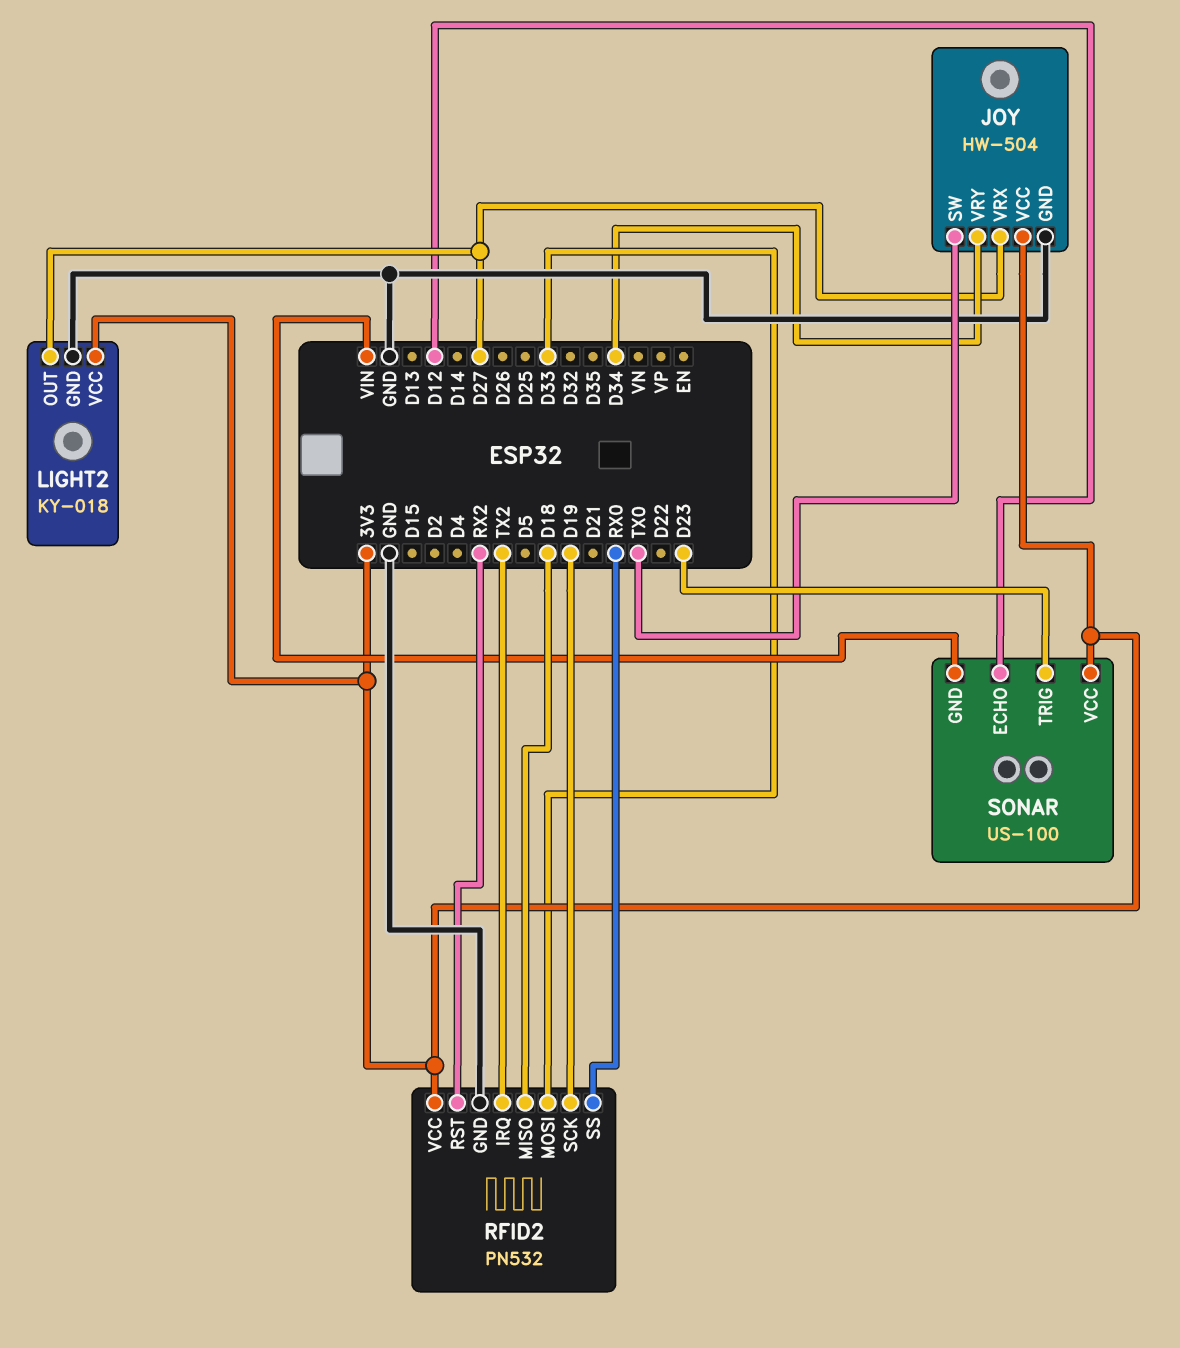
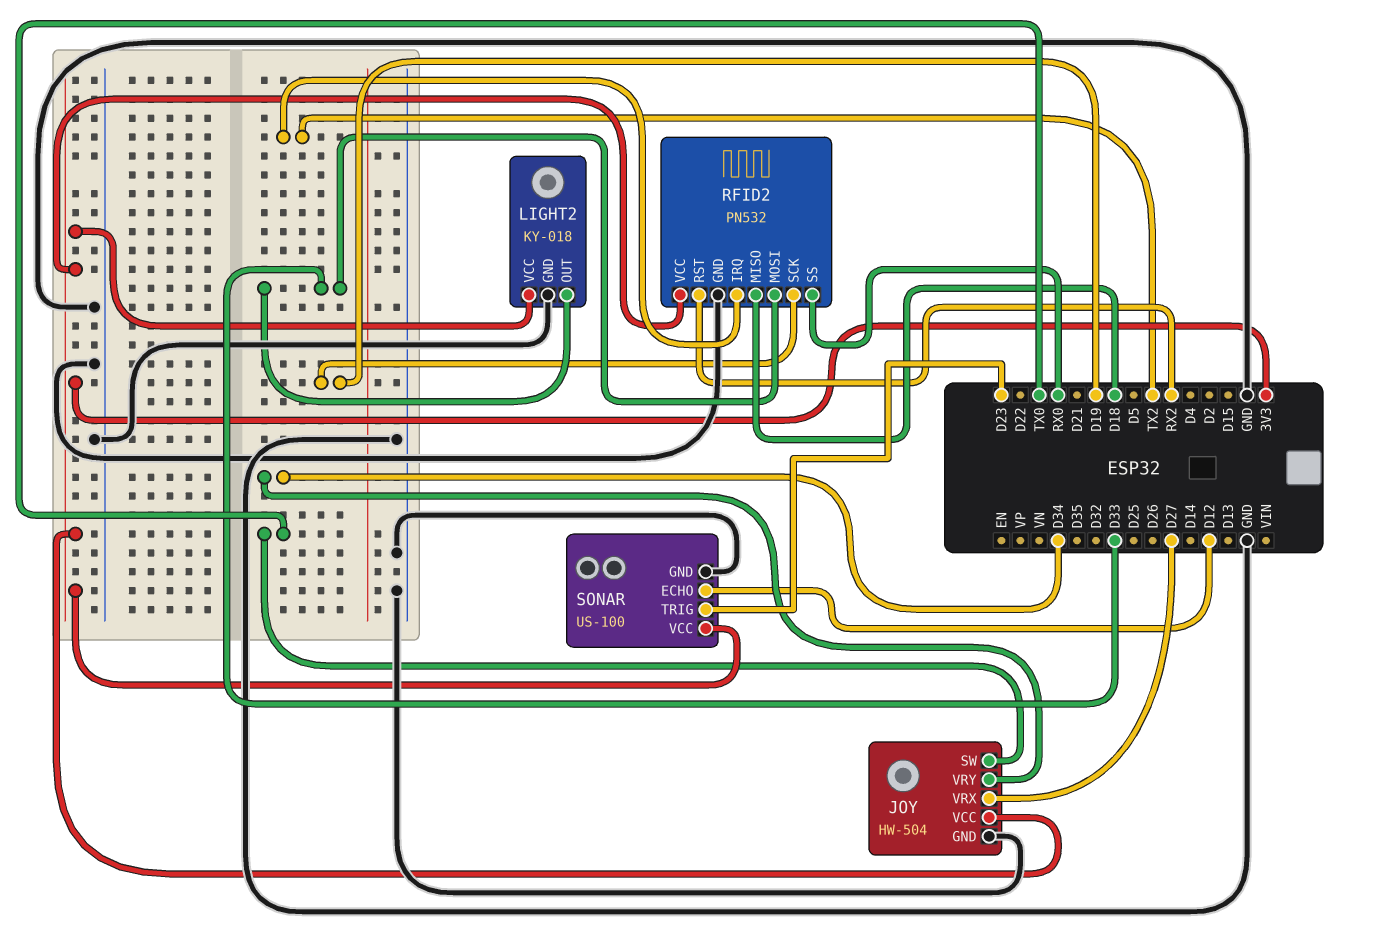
LIGHT2 pin OUT: D27 -> D33
SONAR pin GND: VIN -> GND

